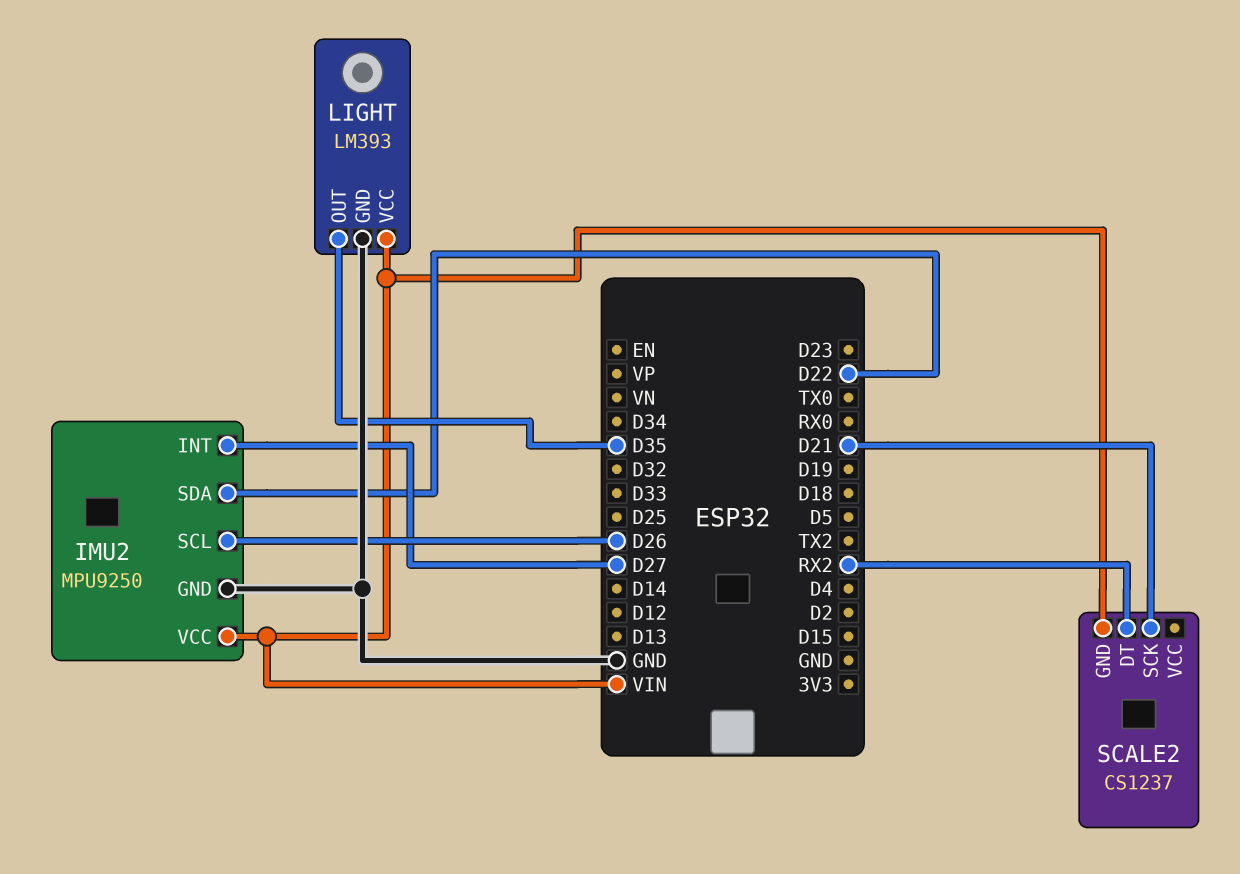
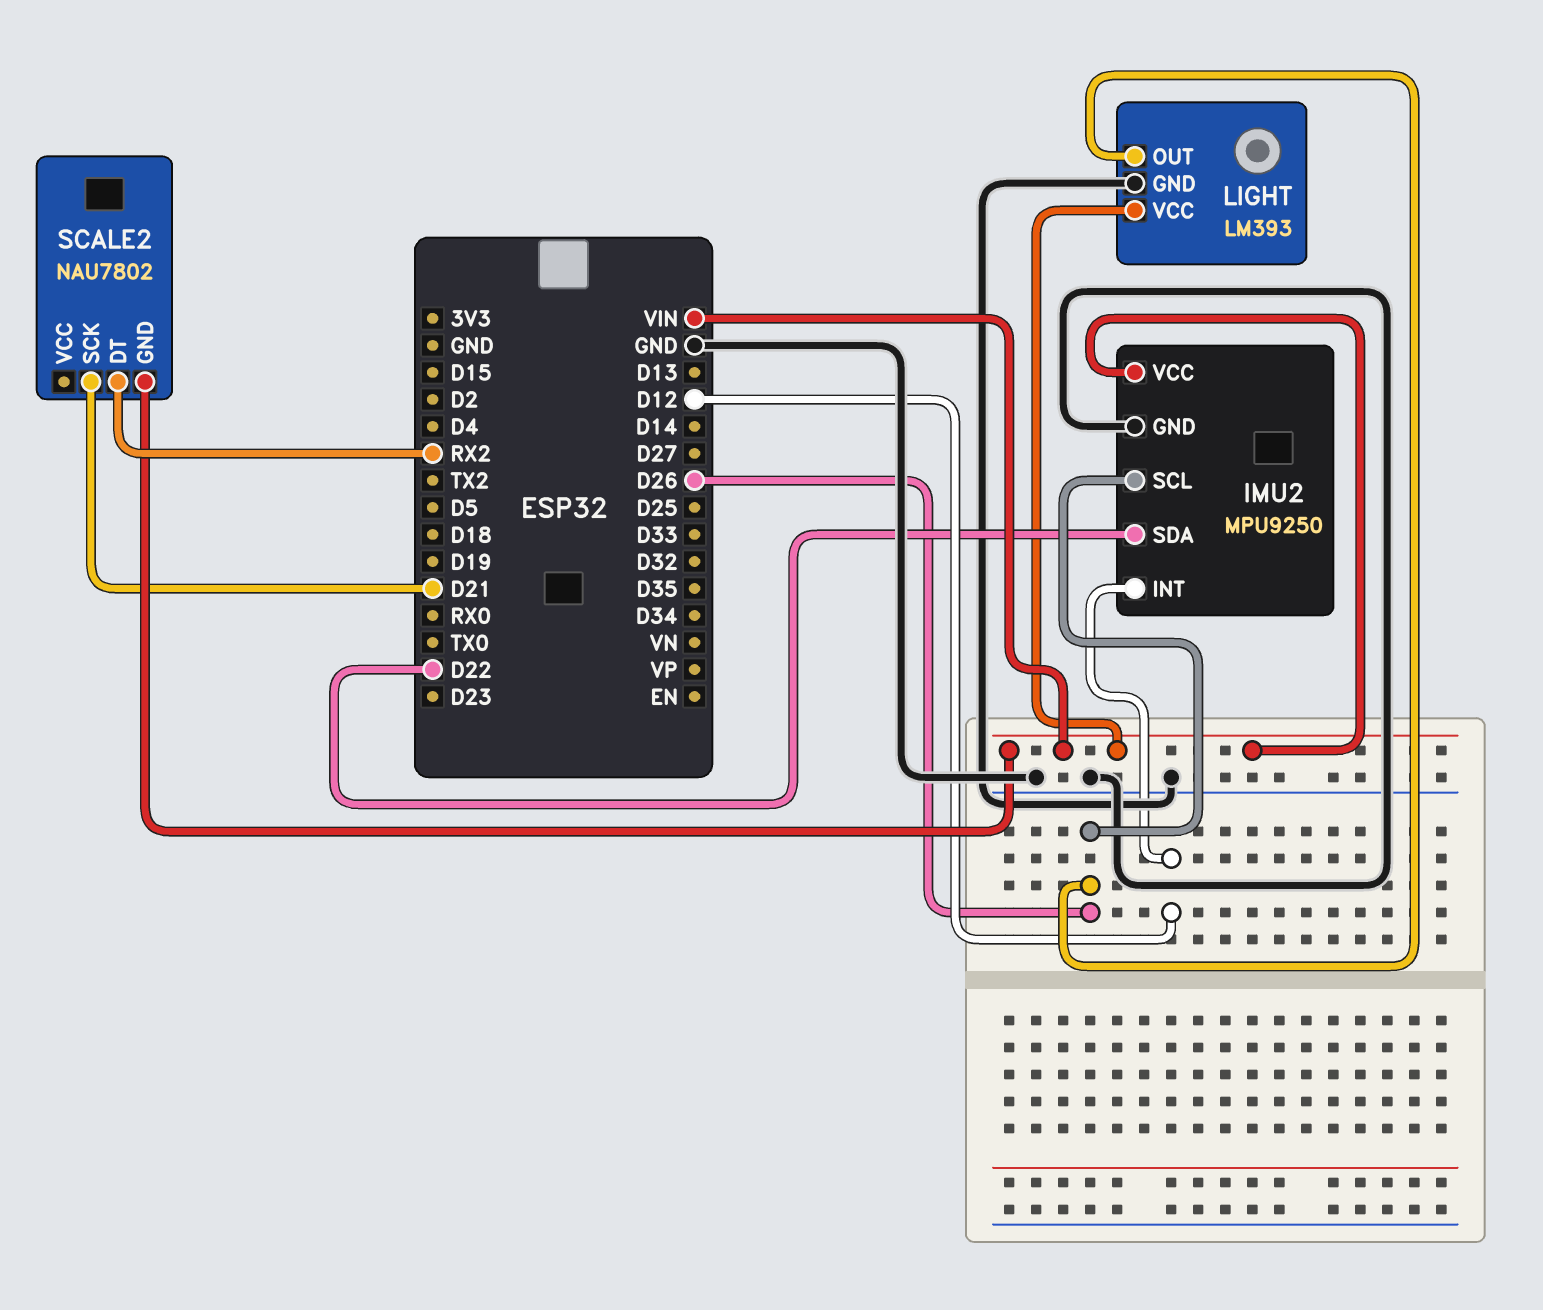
IMU2 pin INT: D27 -> D12
LIGHT pin OUT: D35 -> D26
SCALE2: CS1237 -> NAU7802

